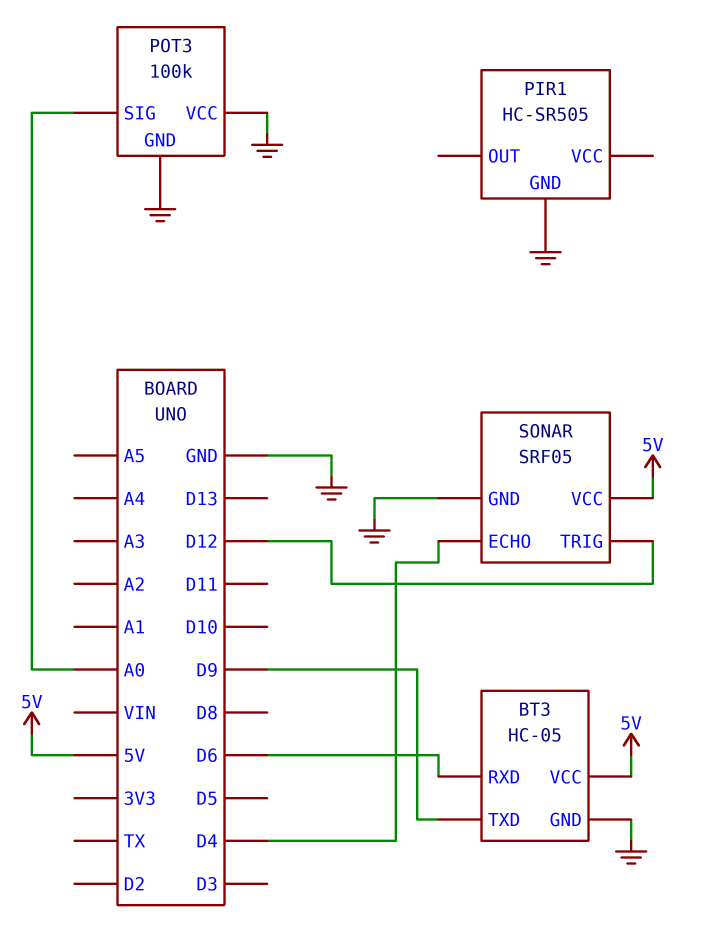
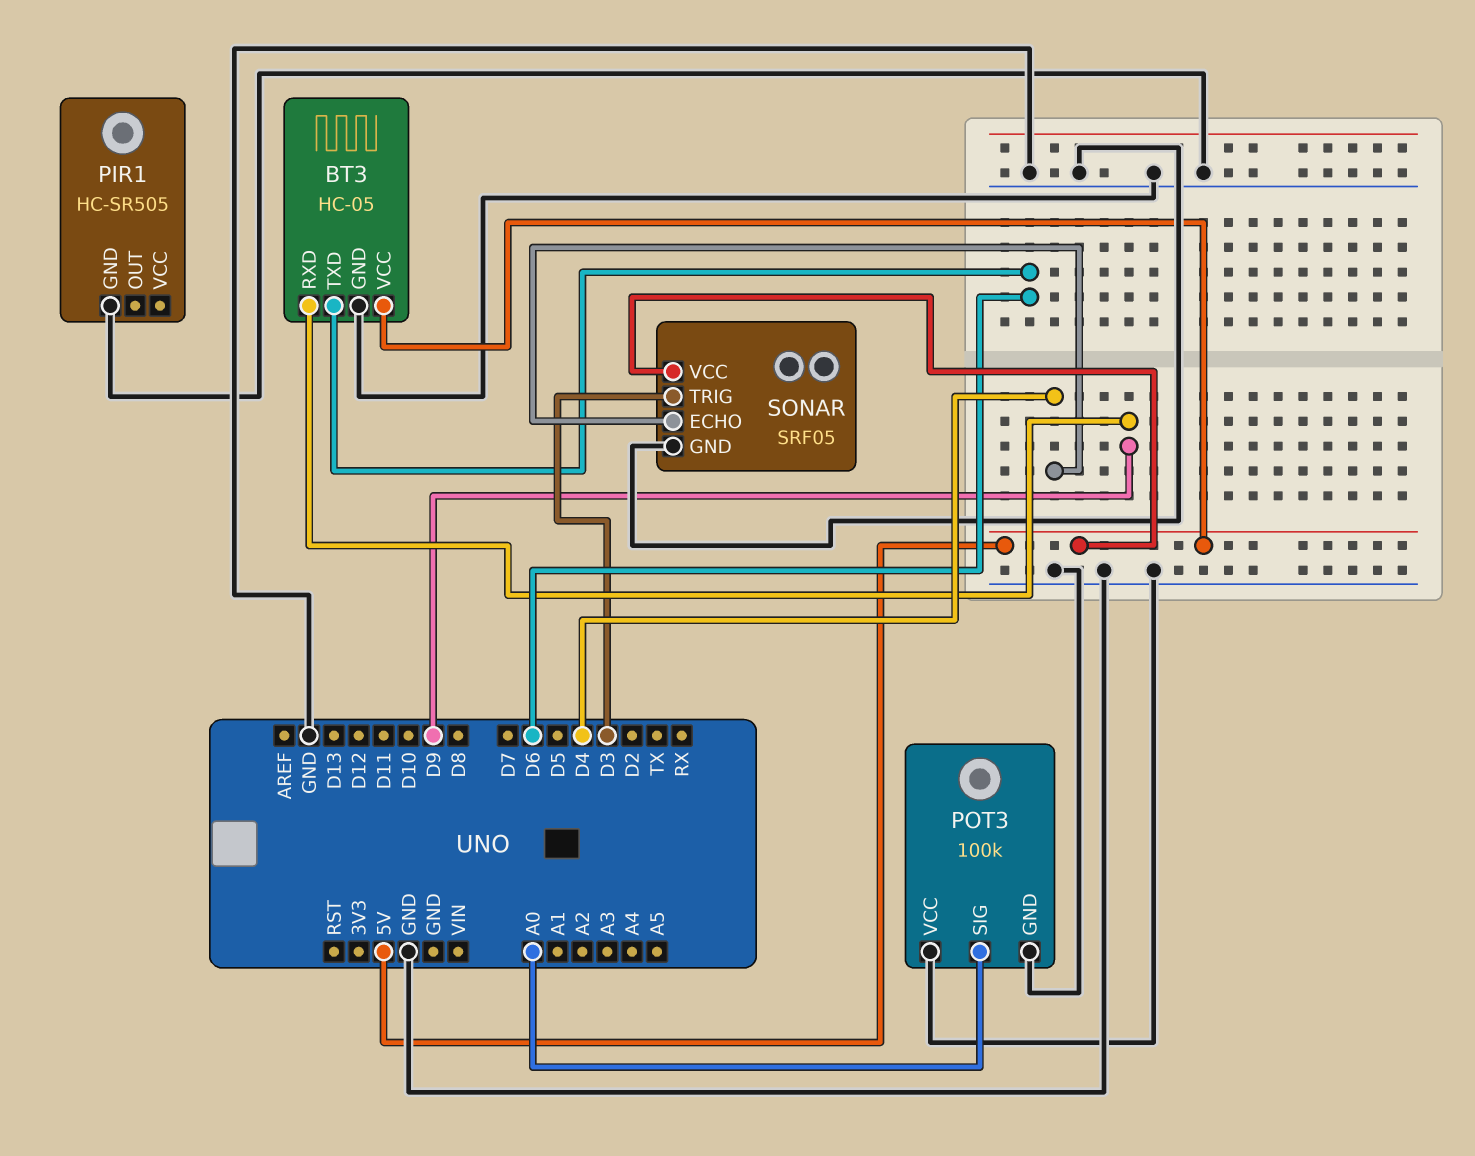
BT3 pin RXD: D6 -> D9
BT3 pin TXD: D9 -> D6
SONAR pin TRIG: D12 -> D3

